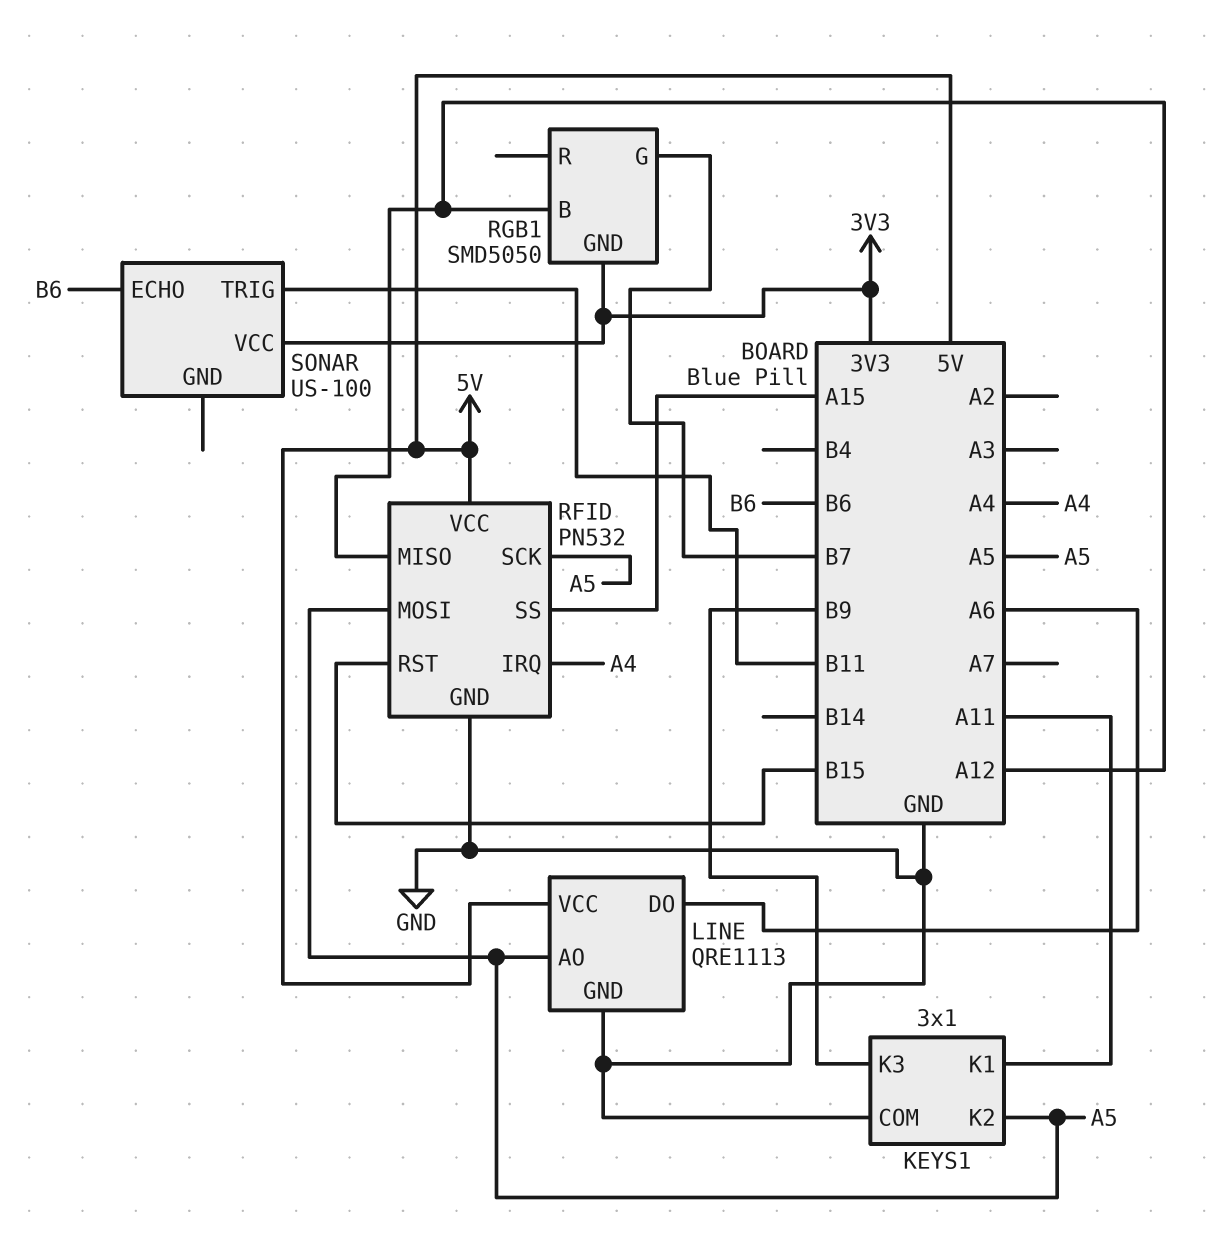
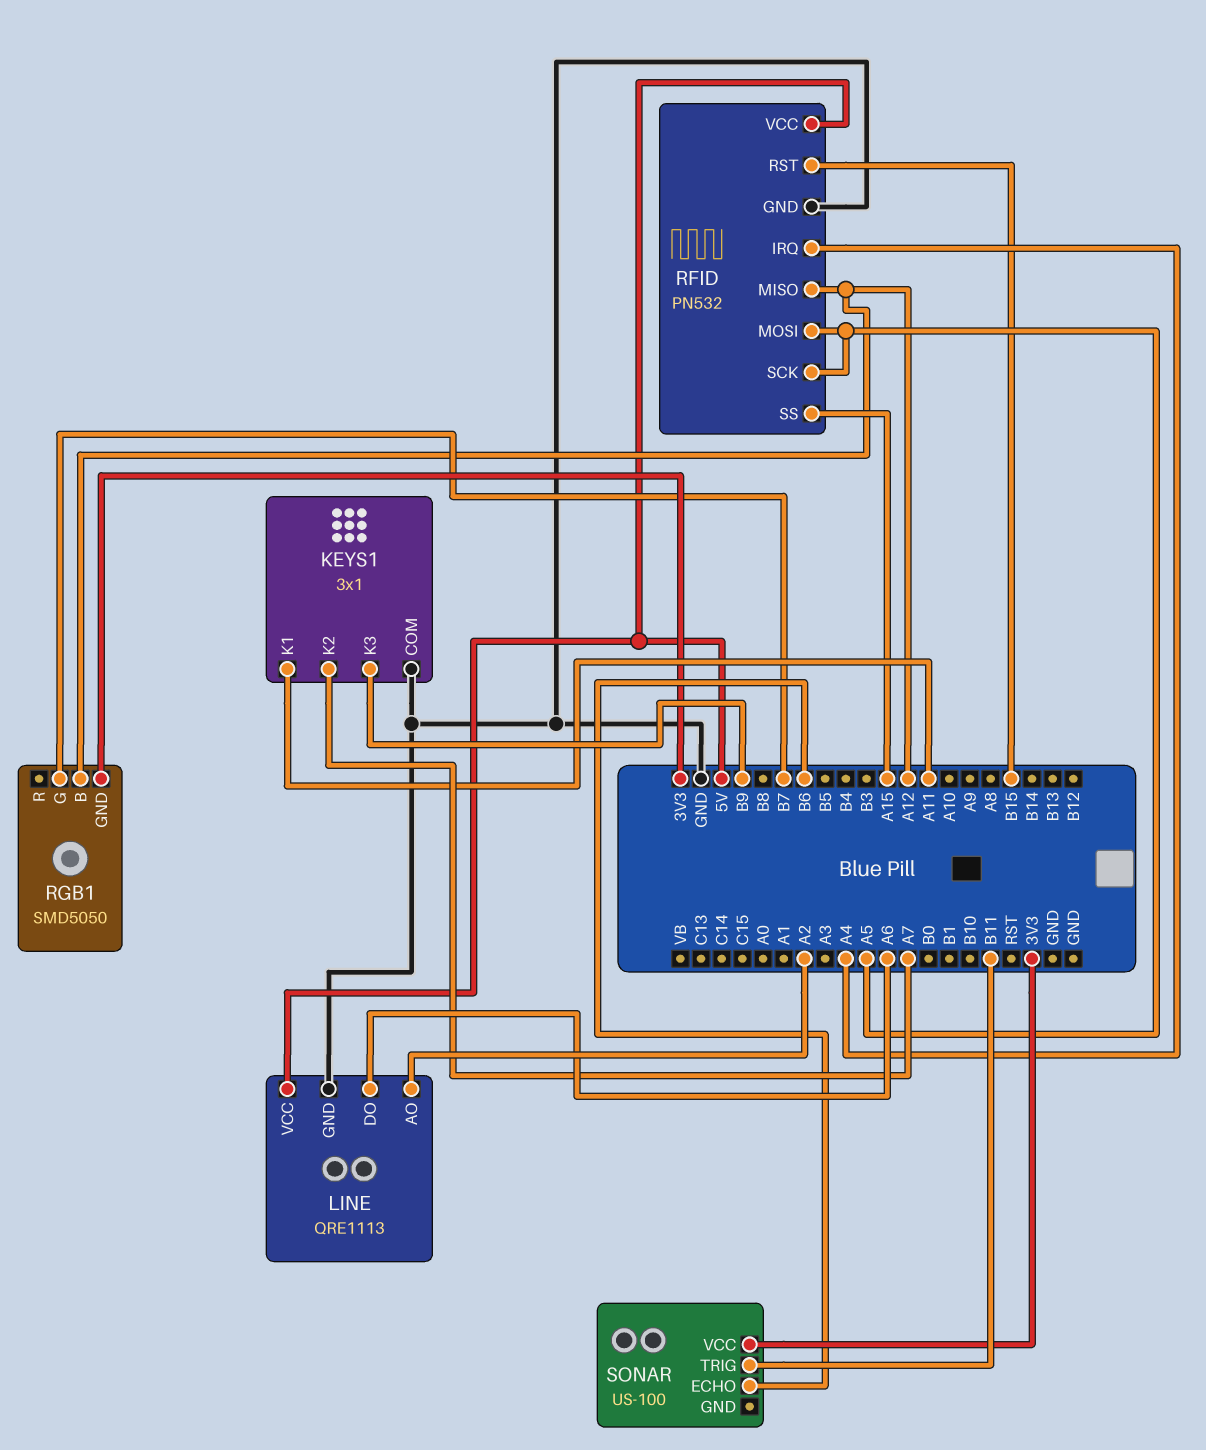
KEYS1 pin K2: A5 -> A7
LINE pin AO: A5 -> A2

